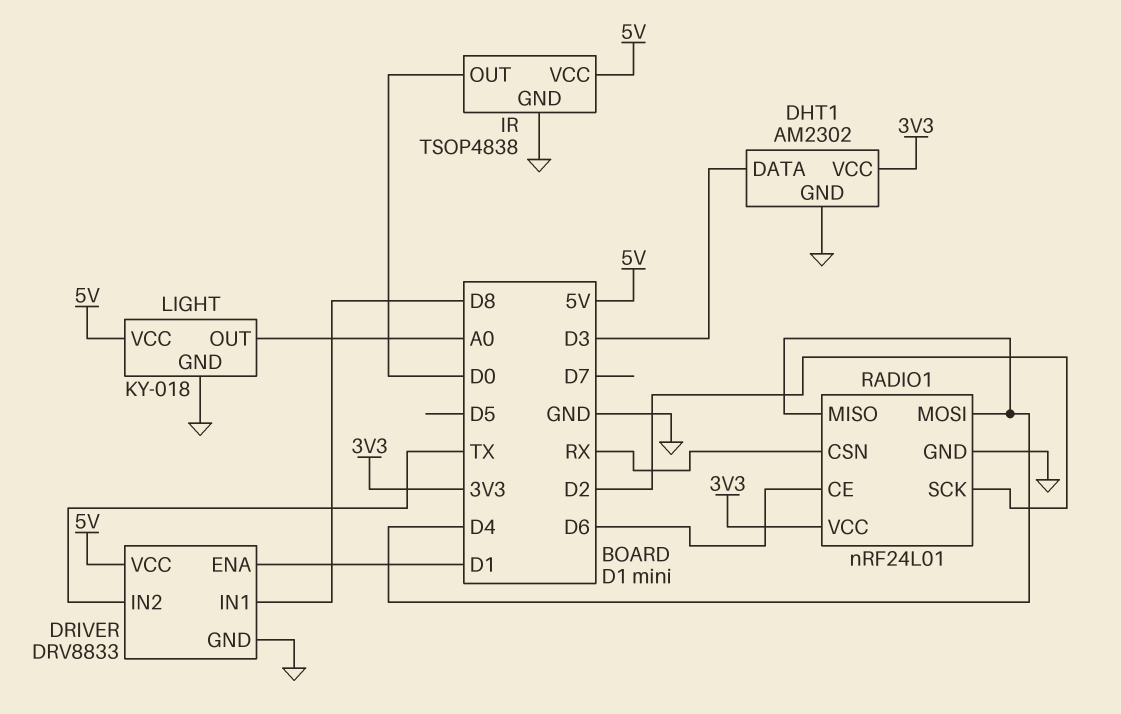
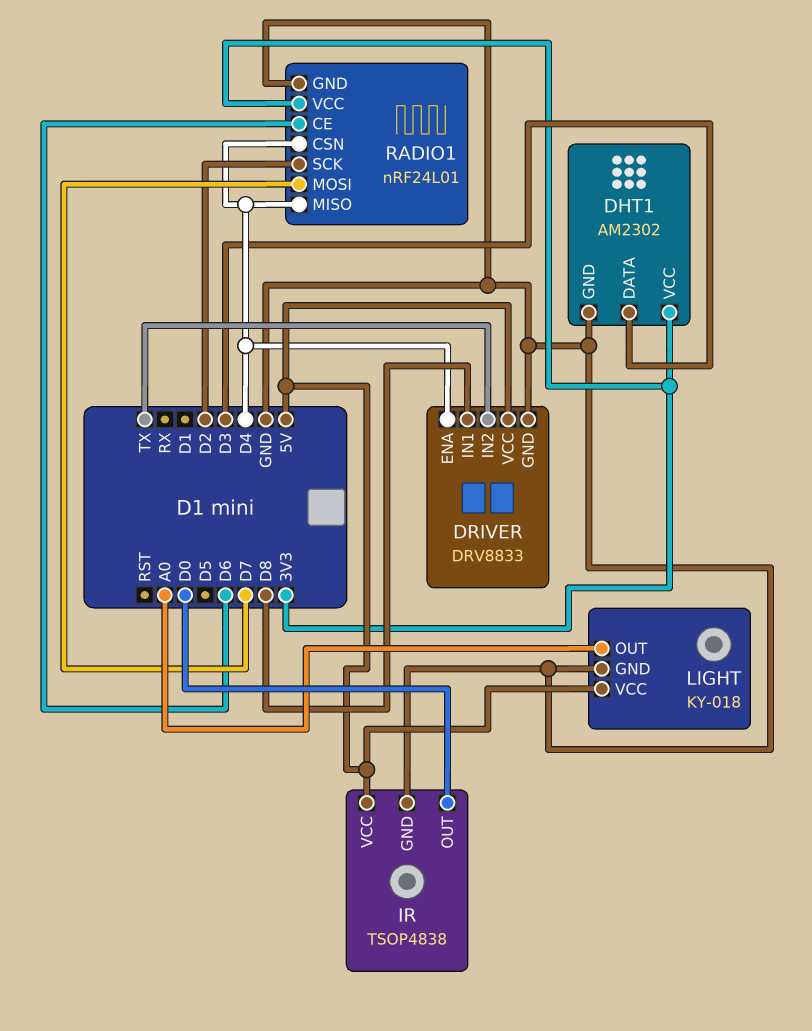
DRIVER pin ENA: D1 -> D4
RADIO1 pin CSN: RX -> D4
RADIO1 pin MOSI: D4 -> D7

